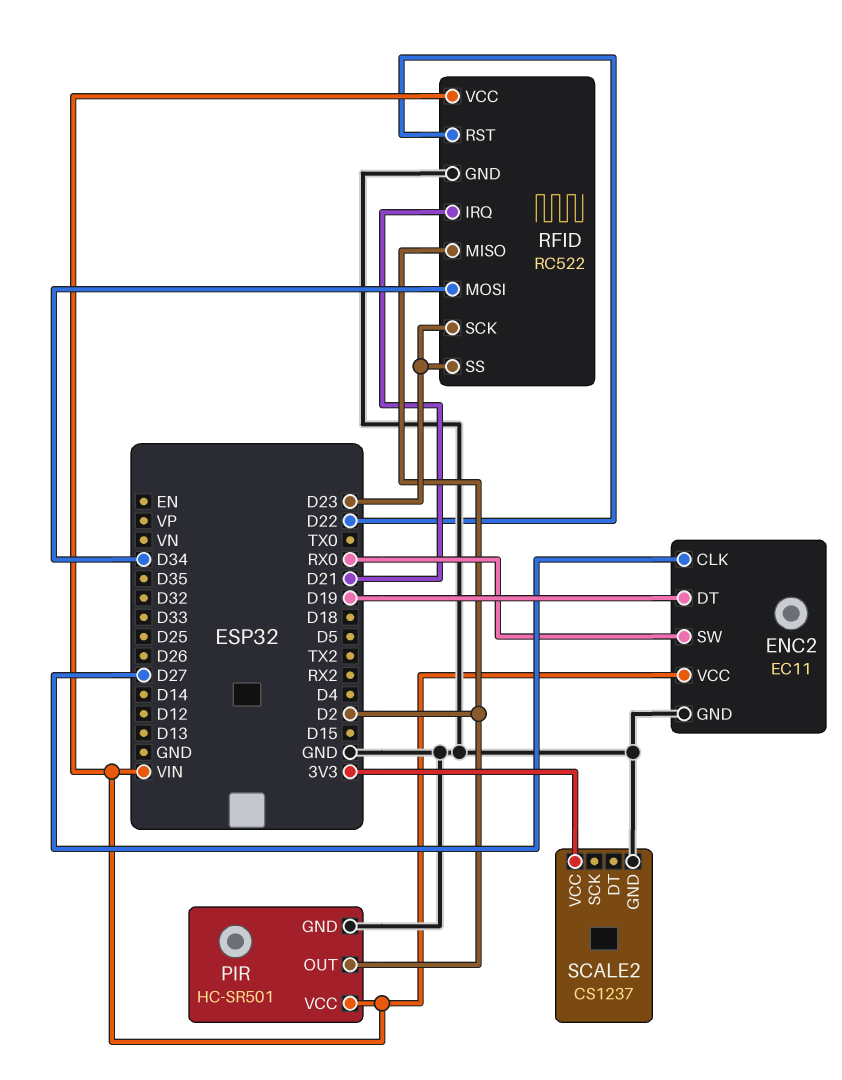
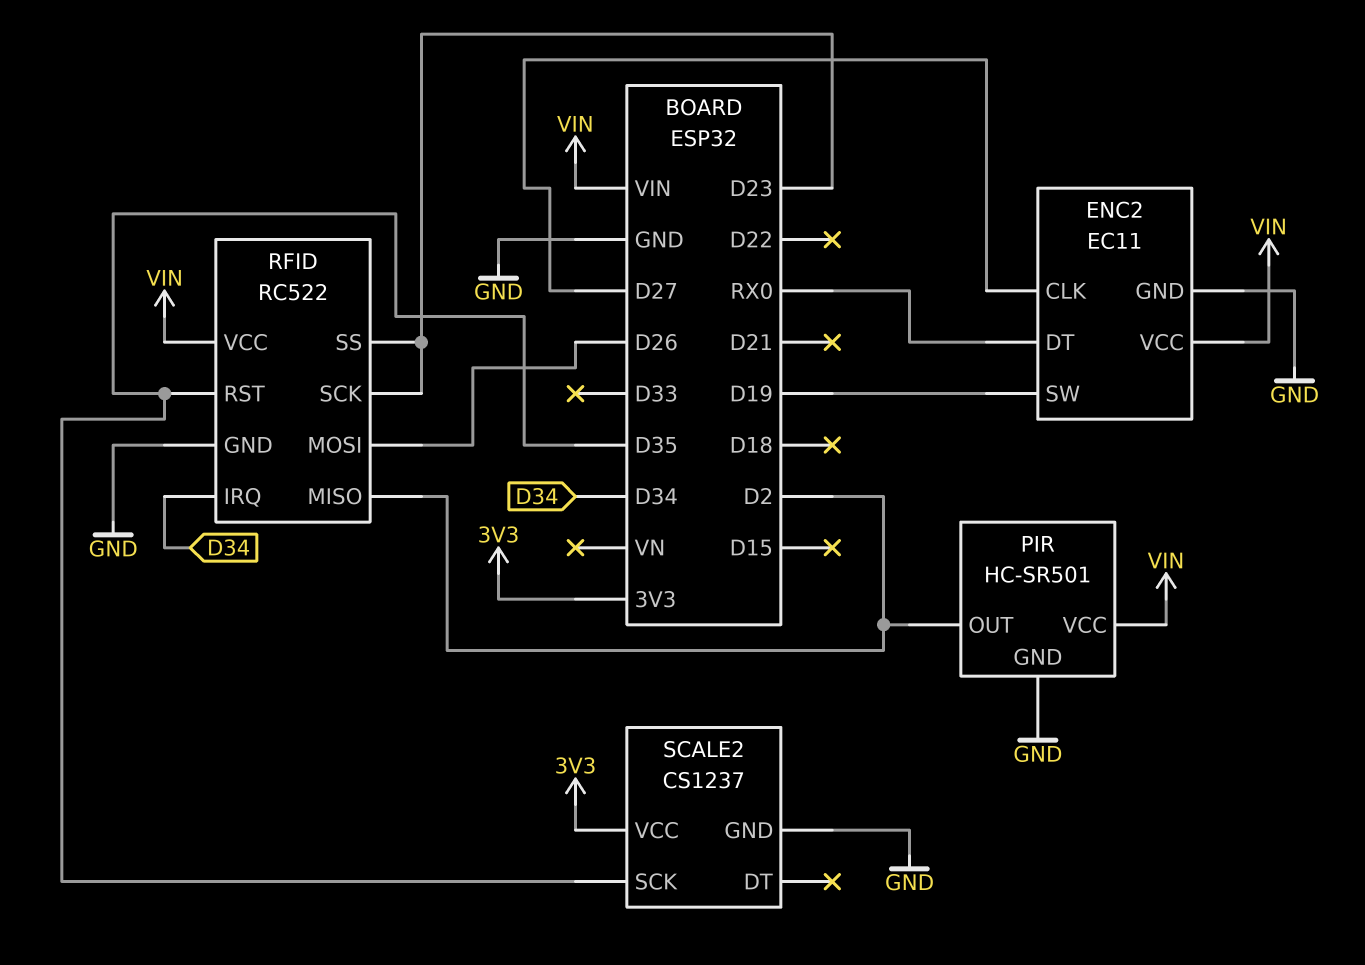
ENC2 pin DT: D19 -> RX0
ENC2 pin SW: RX0 -> D19
RFID pin IRQ: D21 -> D34
RFID pin MOSI: D34 -> D26
RFID pin RST: D22 -> D35
SCALE2 pin SCK: none -> D35

